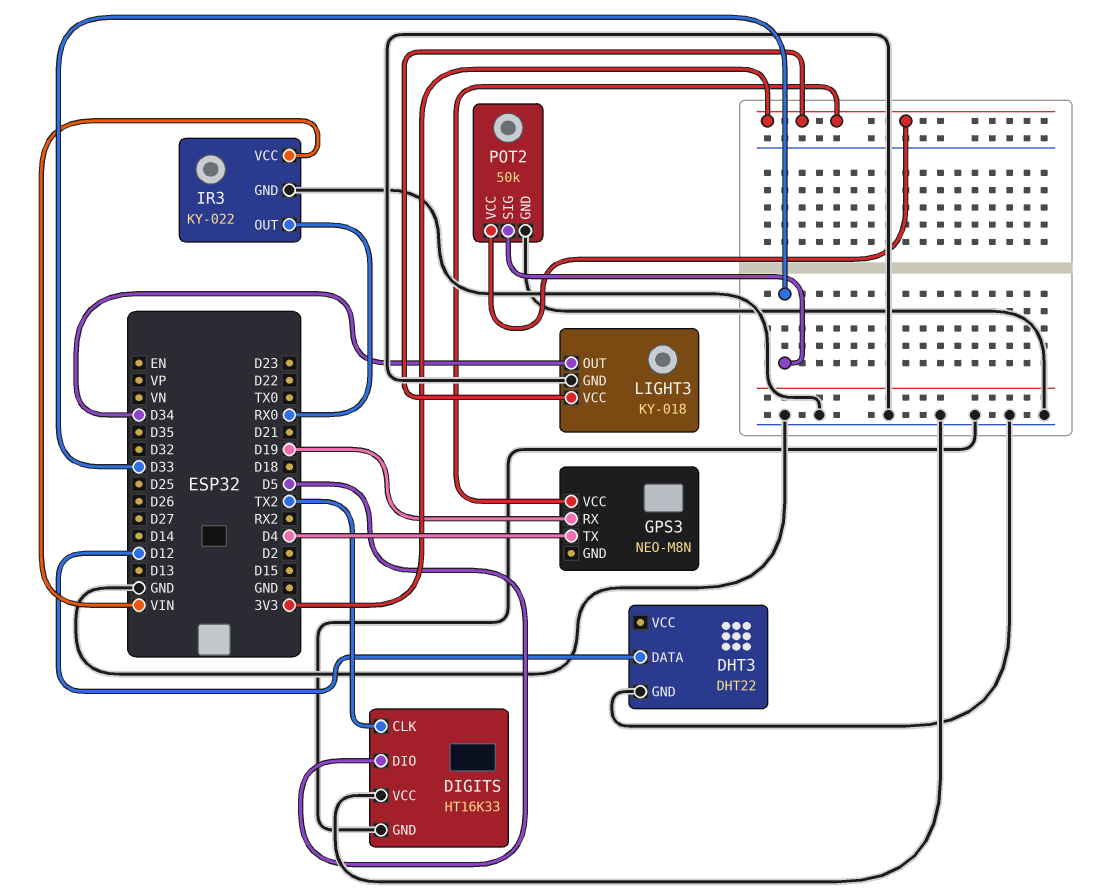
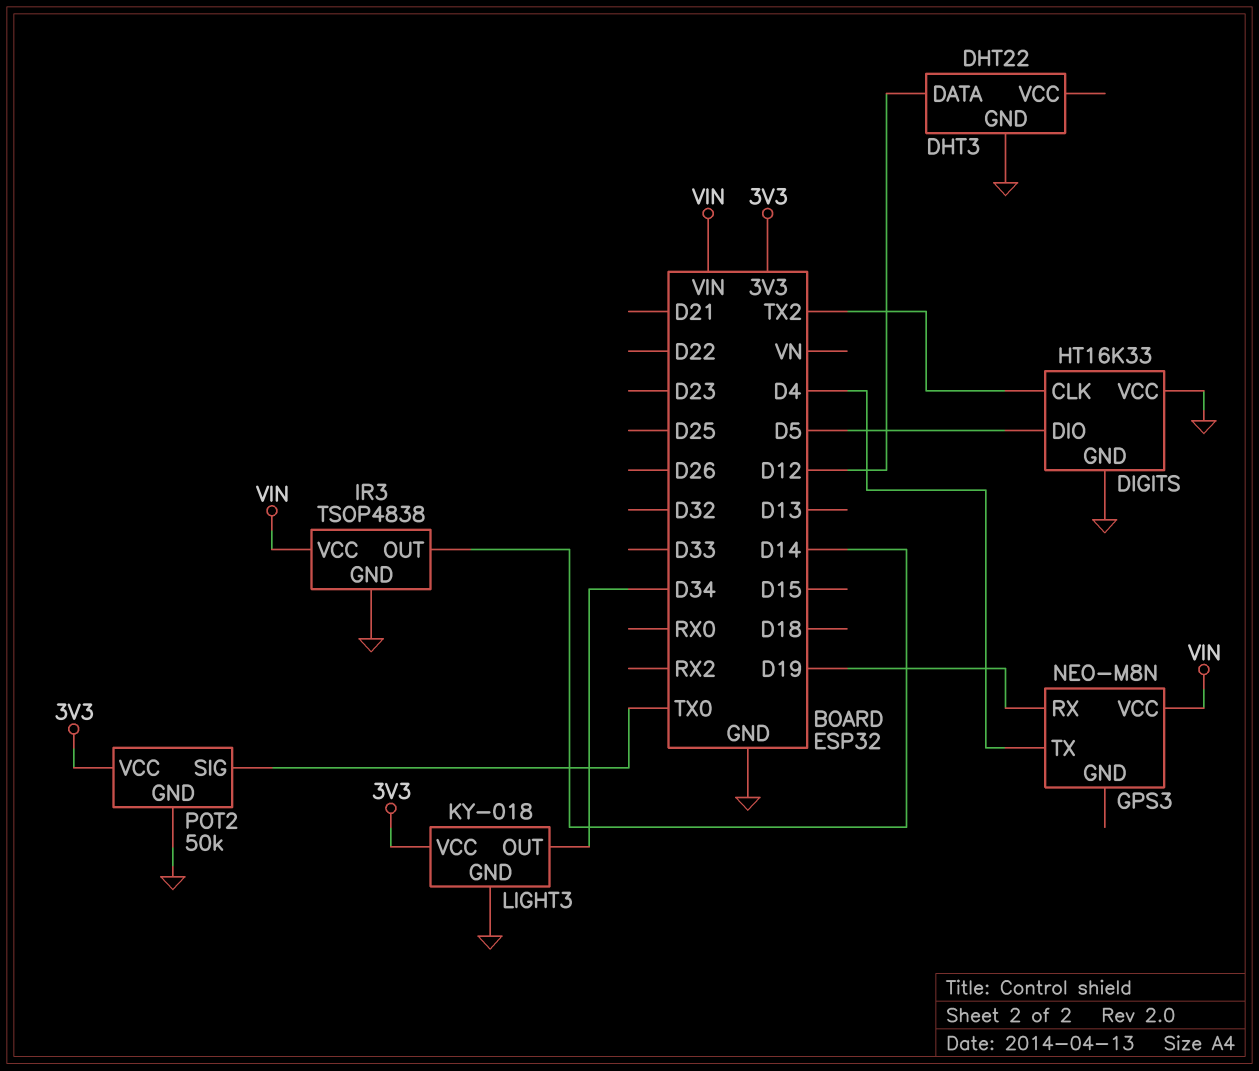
GPS3 pin VCC: 3V3 -> VIN
IR3: KY-022 -> TSOP4838
IR3 pin OUT: RX0 -> D14
POT2 pin SIG: D33 -> TX0

